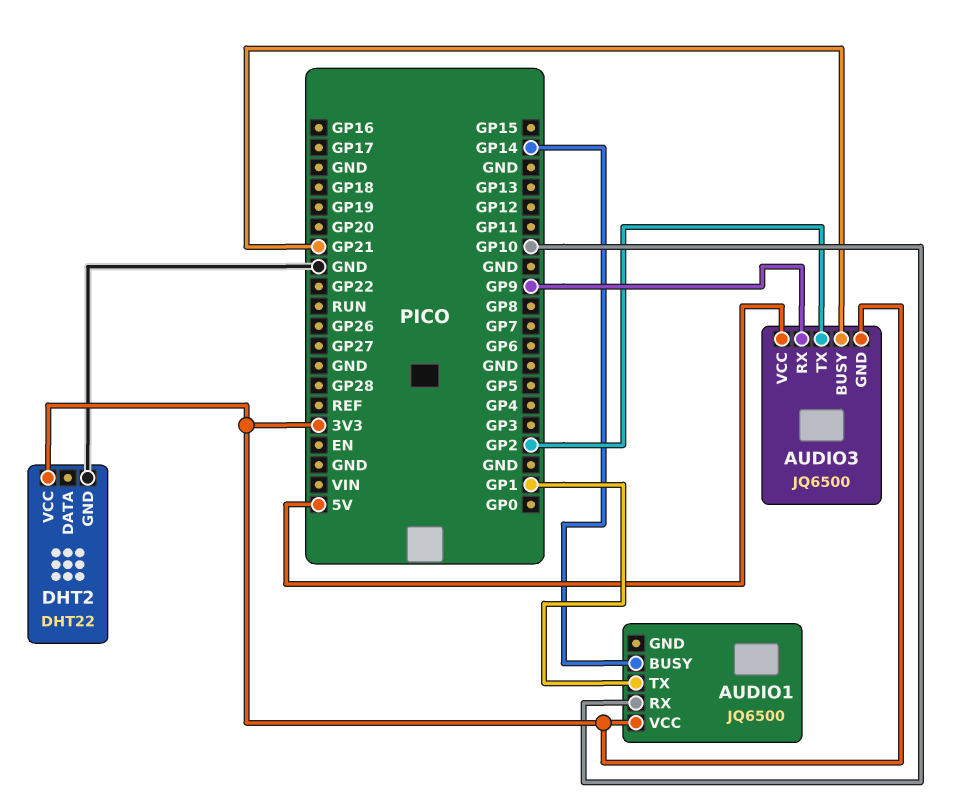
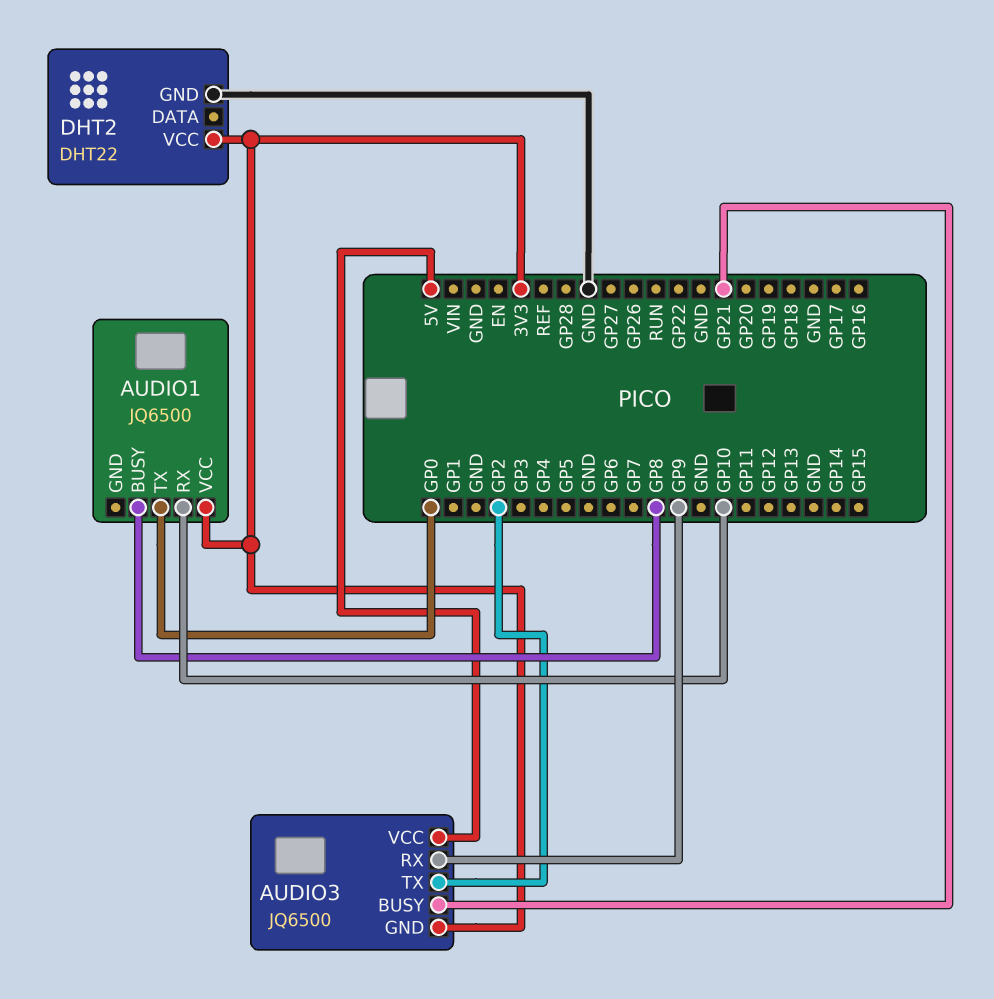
AUDIO1 pin BUSY: GP14 -> GP8
AUDIO1 pin TX: GP1 -> GP0

